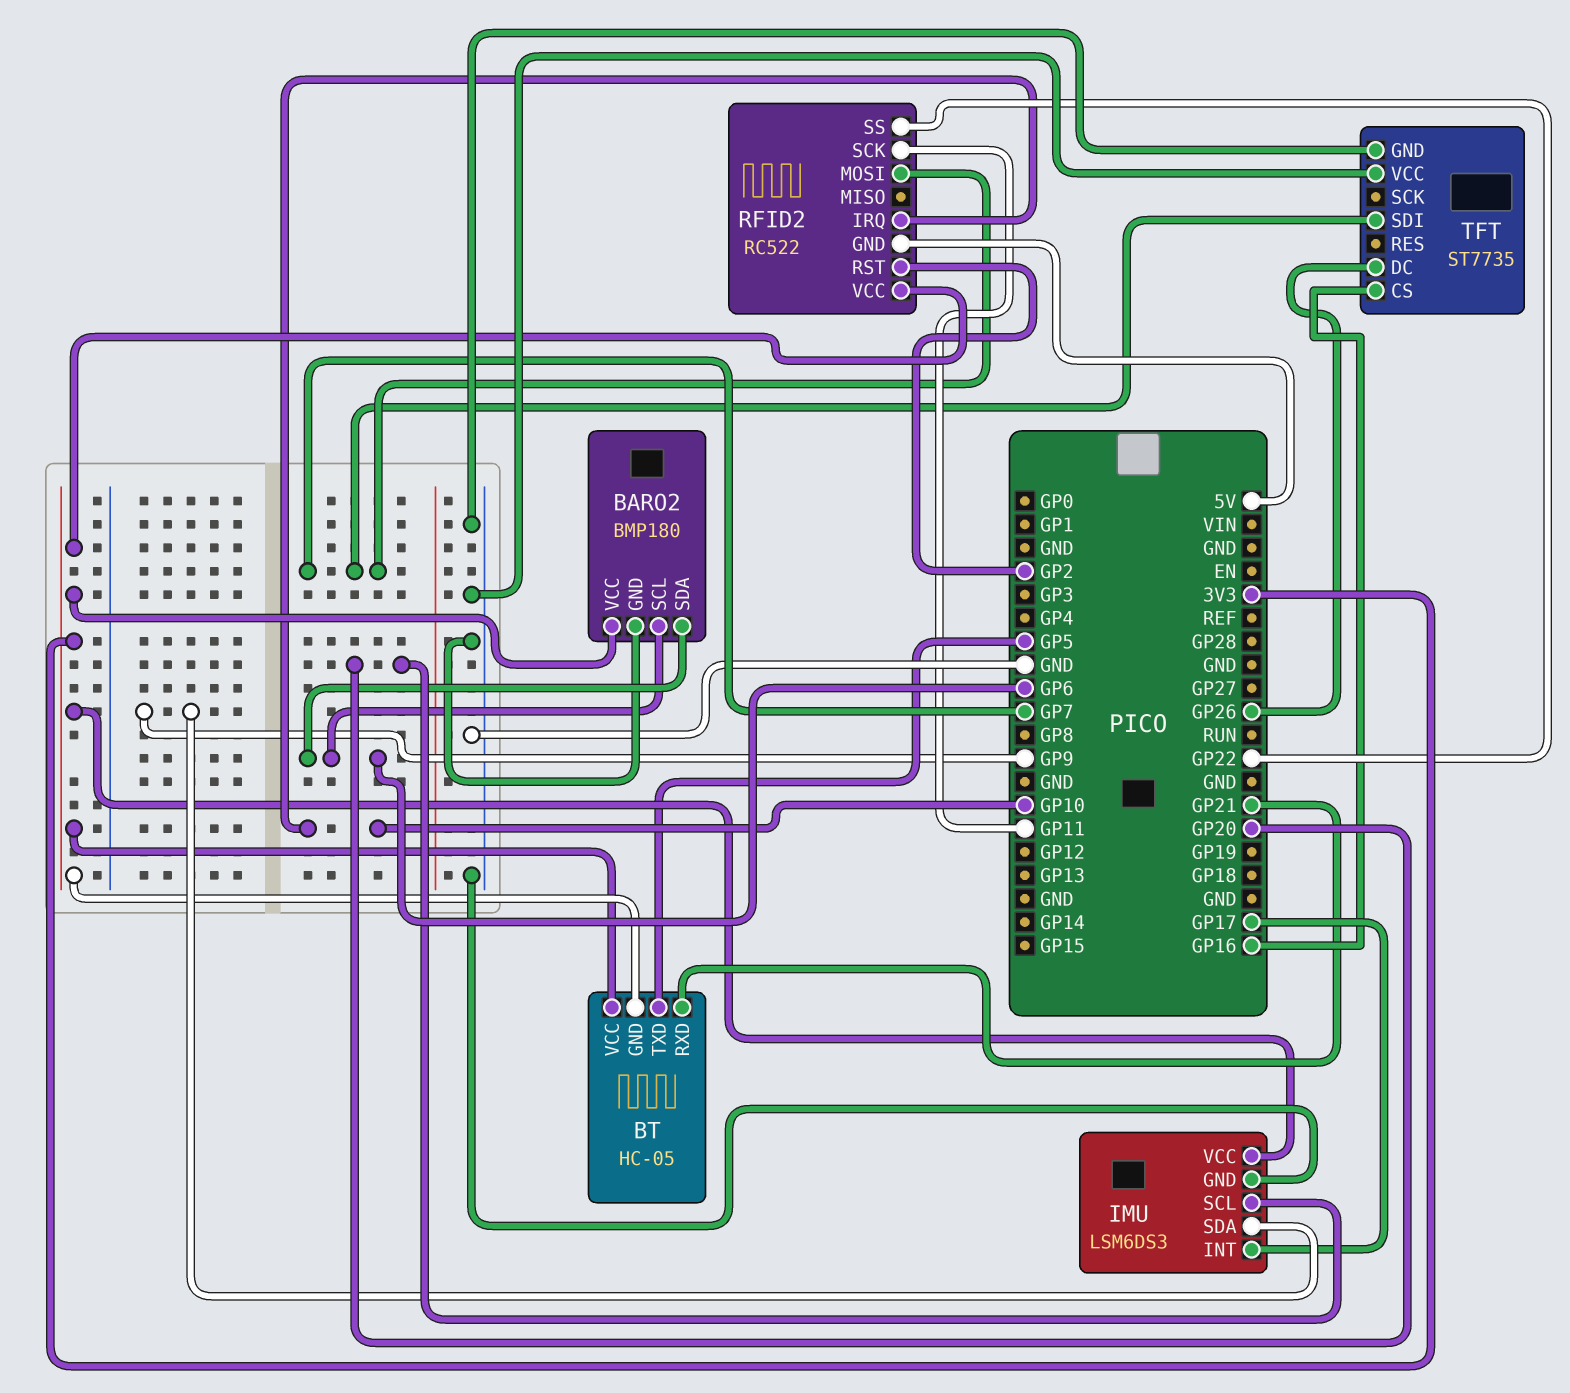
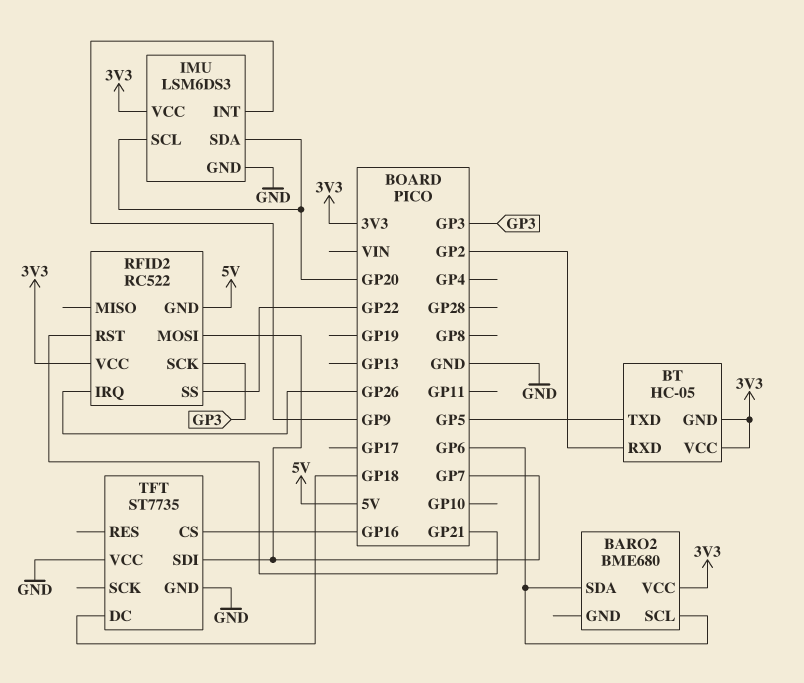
BARO2: BMP180 -> BME680
BARO2 pin GND: GND -> none
BT pin RXD: GP21 -> GP2
IMU pin INT: GP17 -> GP9
IMU pin SDA: GP9 -> GP20
RFID2 pin IRQ: GP10 -> GP26
RFID2 pin RST: GP2 -> GP21
RFID2 pin SCK: GP11 -> GP3
TFT pin DC: GP26 -> GP18

